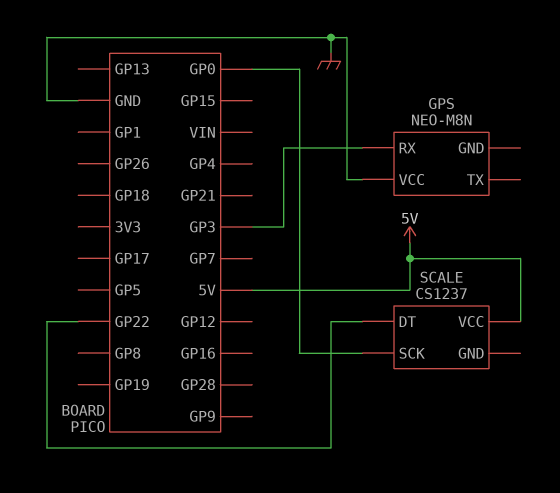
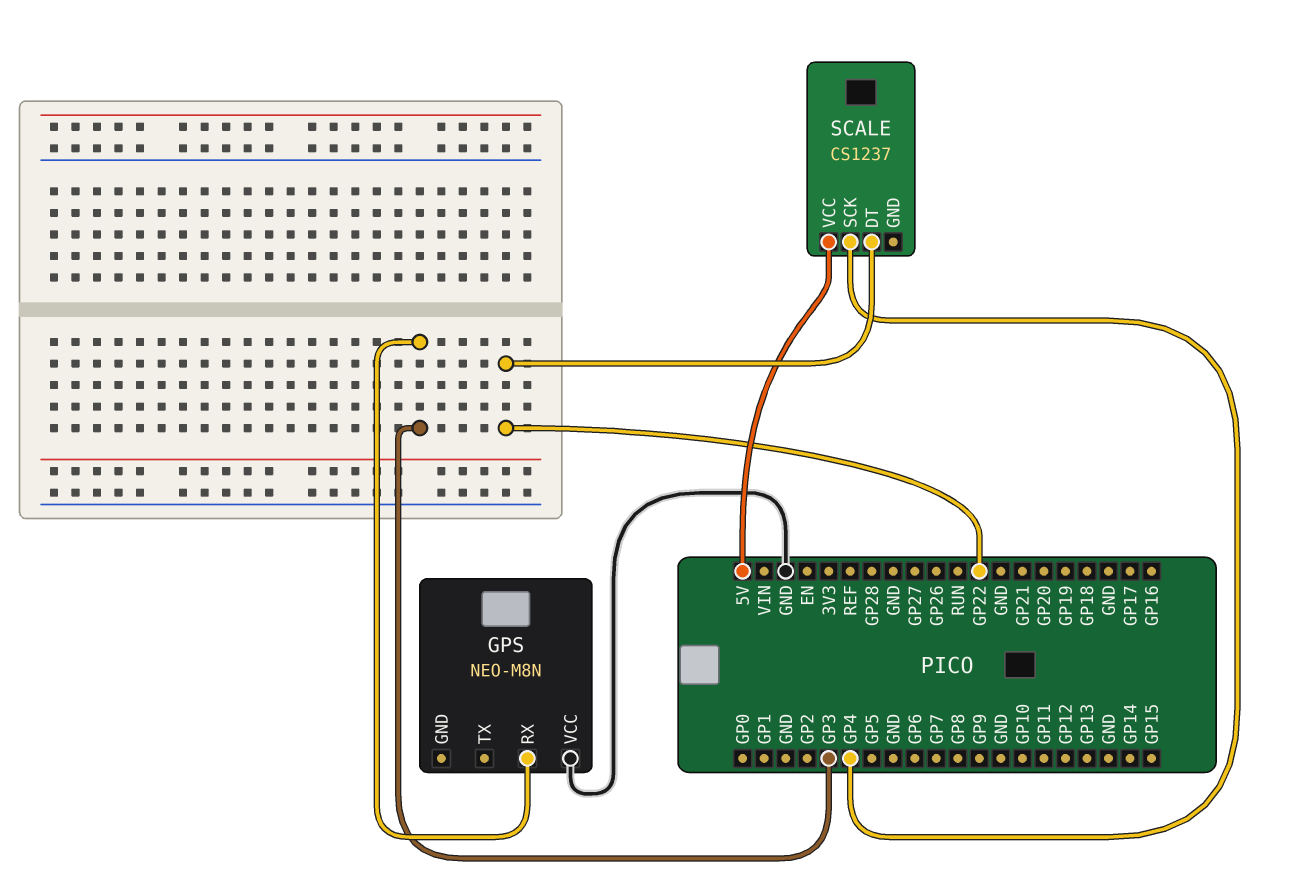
SCALE pin SCK: GP0 -> GP4

